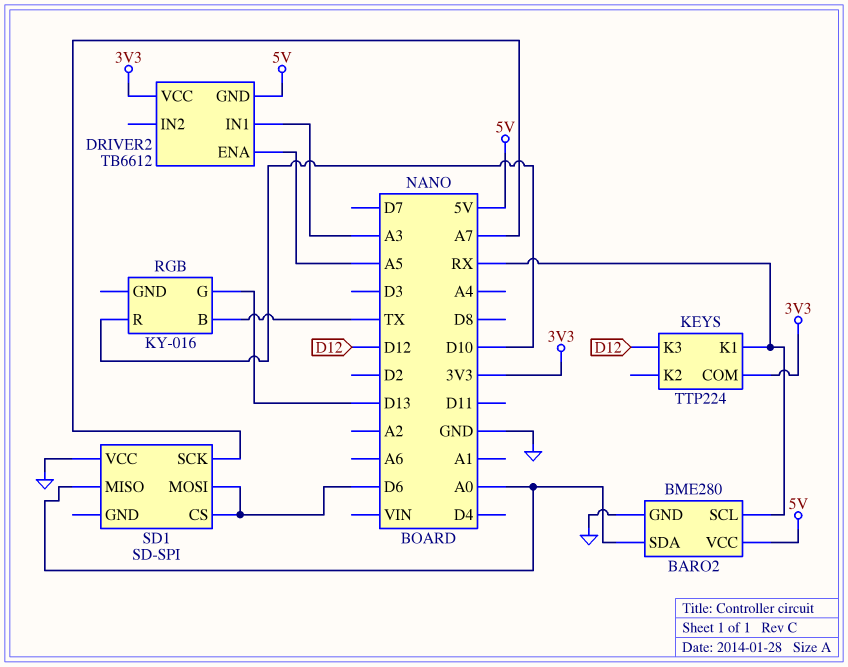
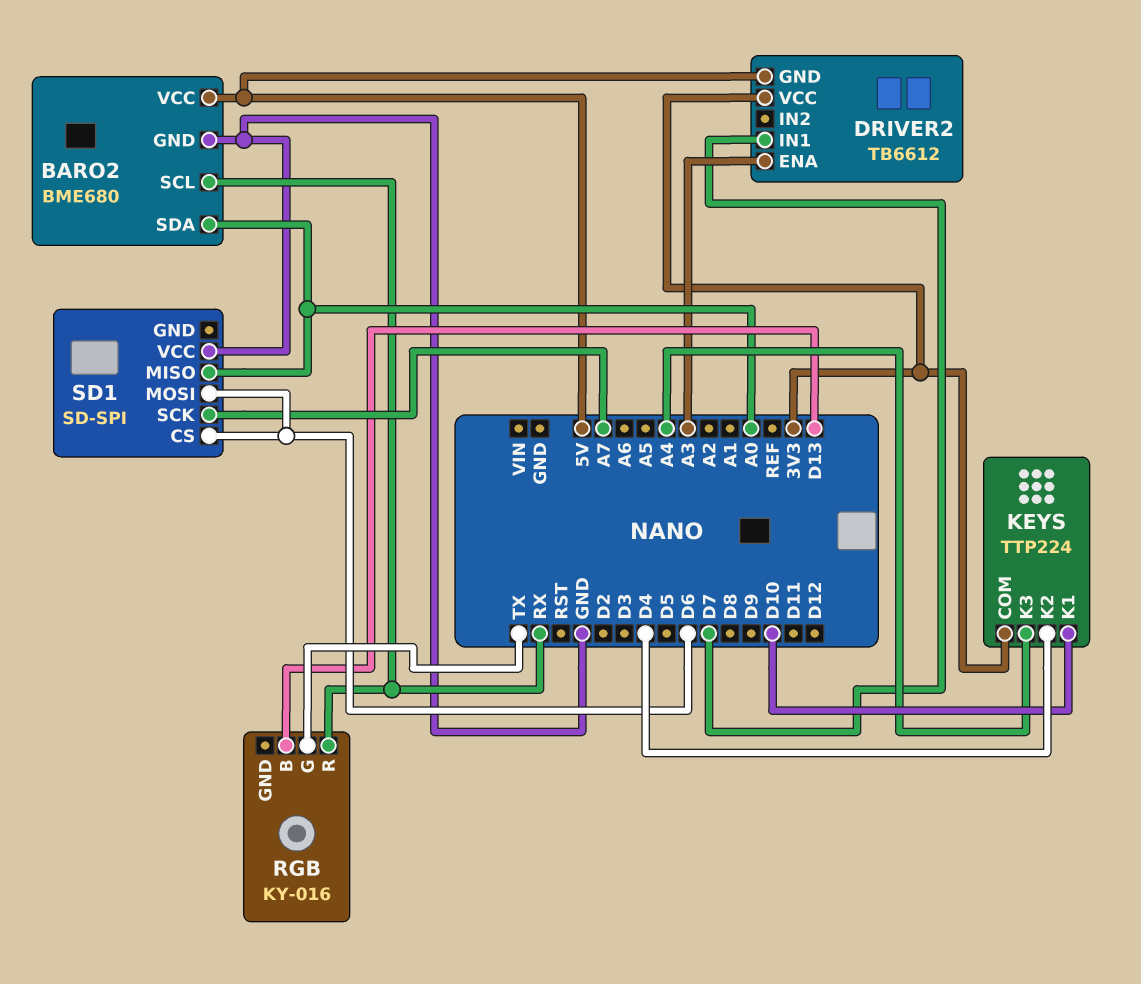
BARO2: BME280 -> BME680
DRIVER2 pin ENA: A5 -> A3
DRIVER2 pin IN1: A3 -> D7
KEYS pin K1: RX -> D10
KEYS pin K2: none -> D4
KEYS pin K3: D12 -> A4
RGB pin B: TX -> D13
RGB pin G: D13 -> TX
RGB pin R: D10 -> RX

